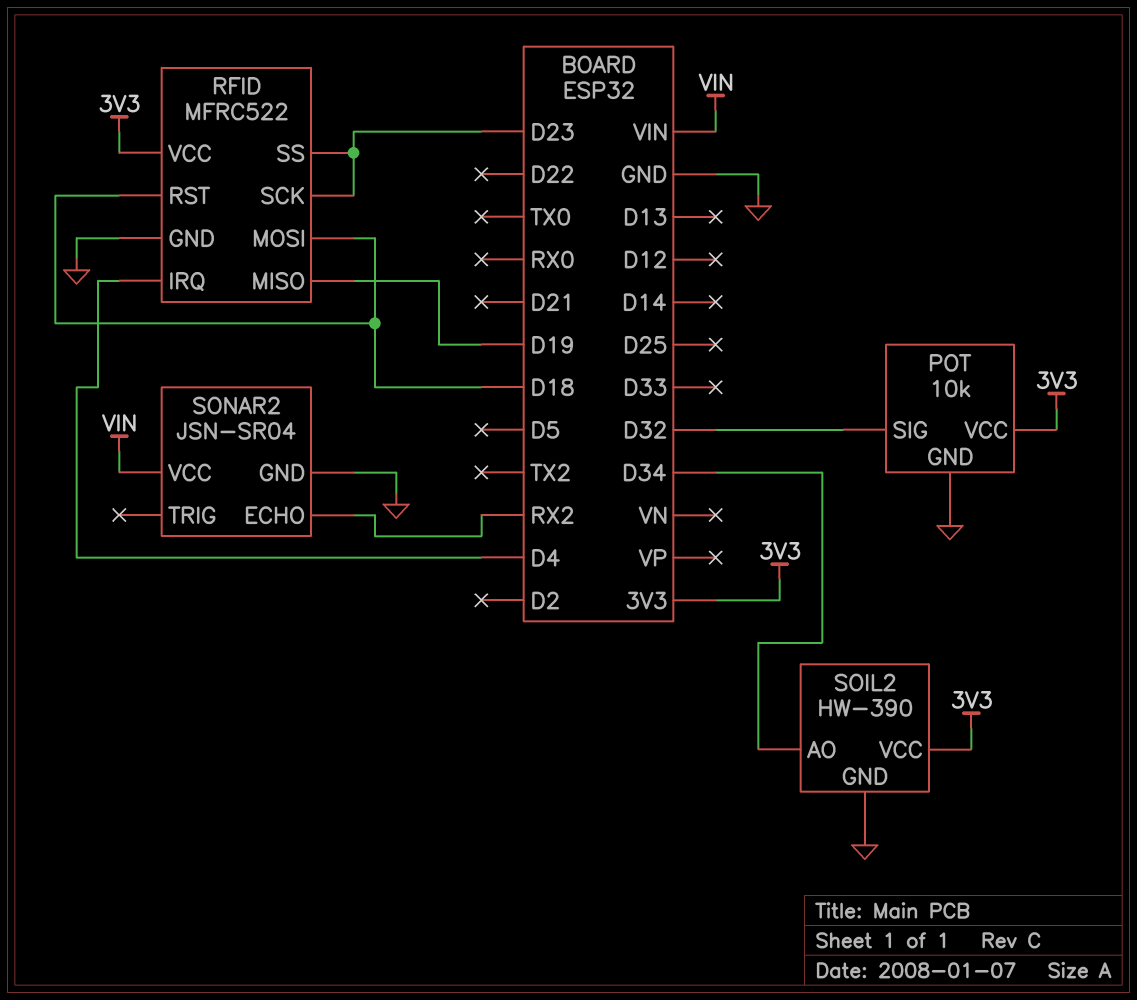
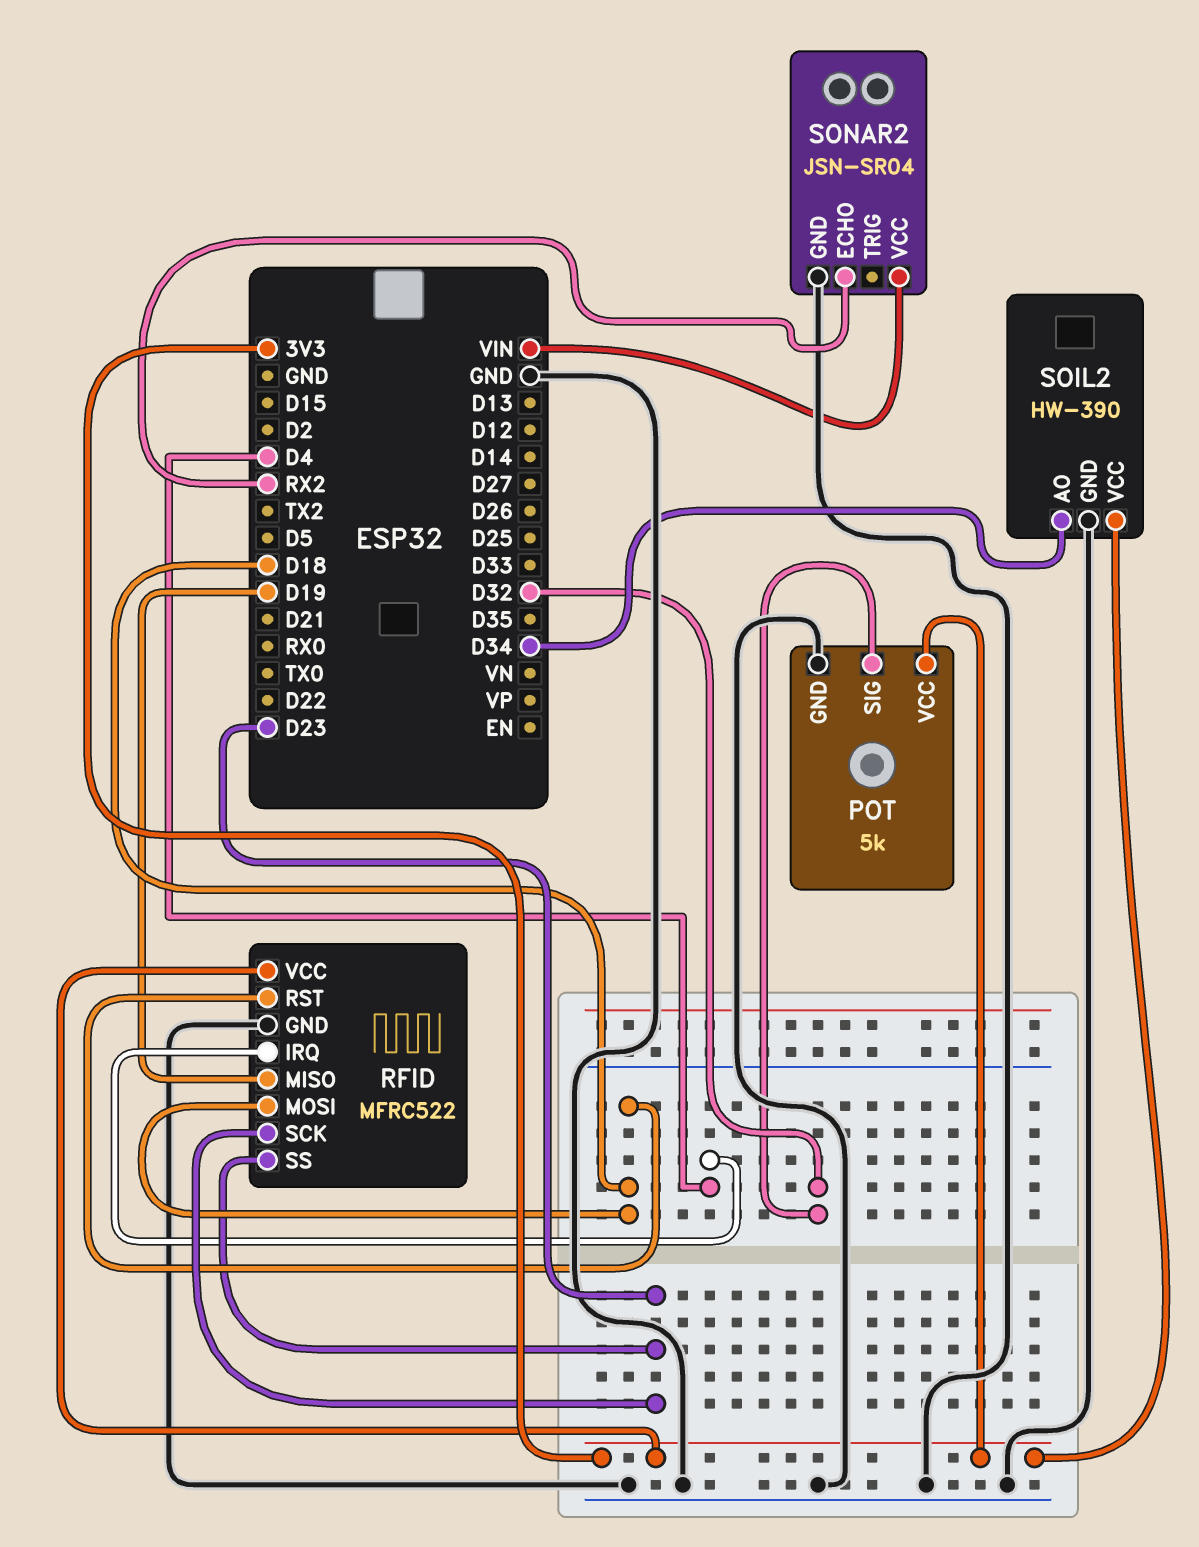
POT: 10k -> 5k

